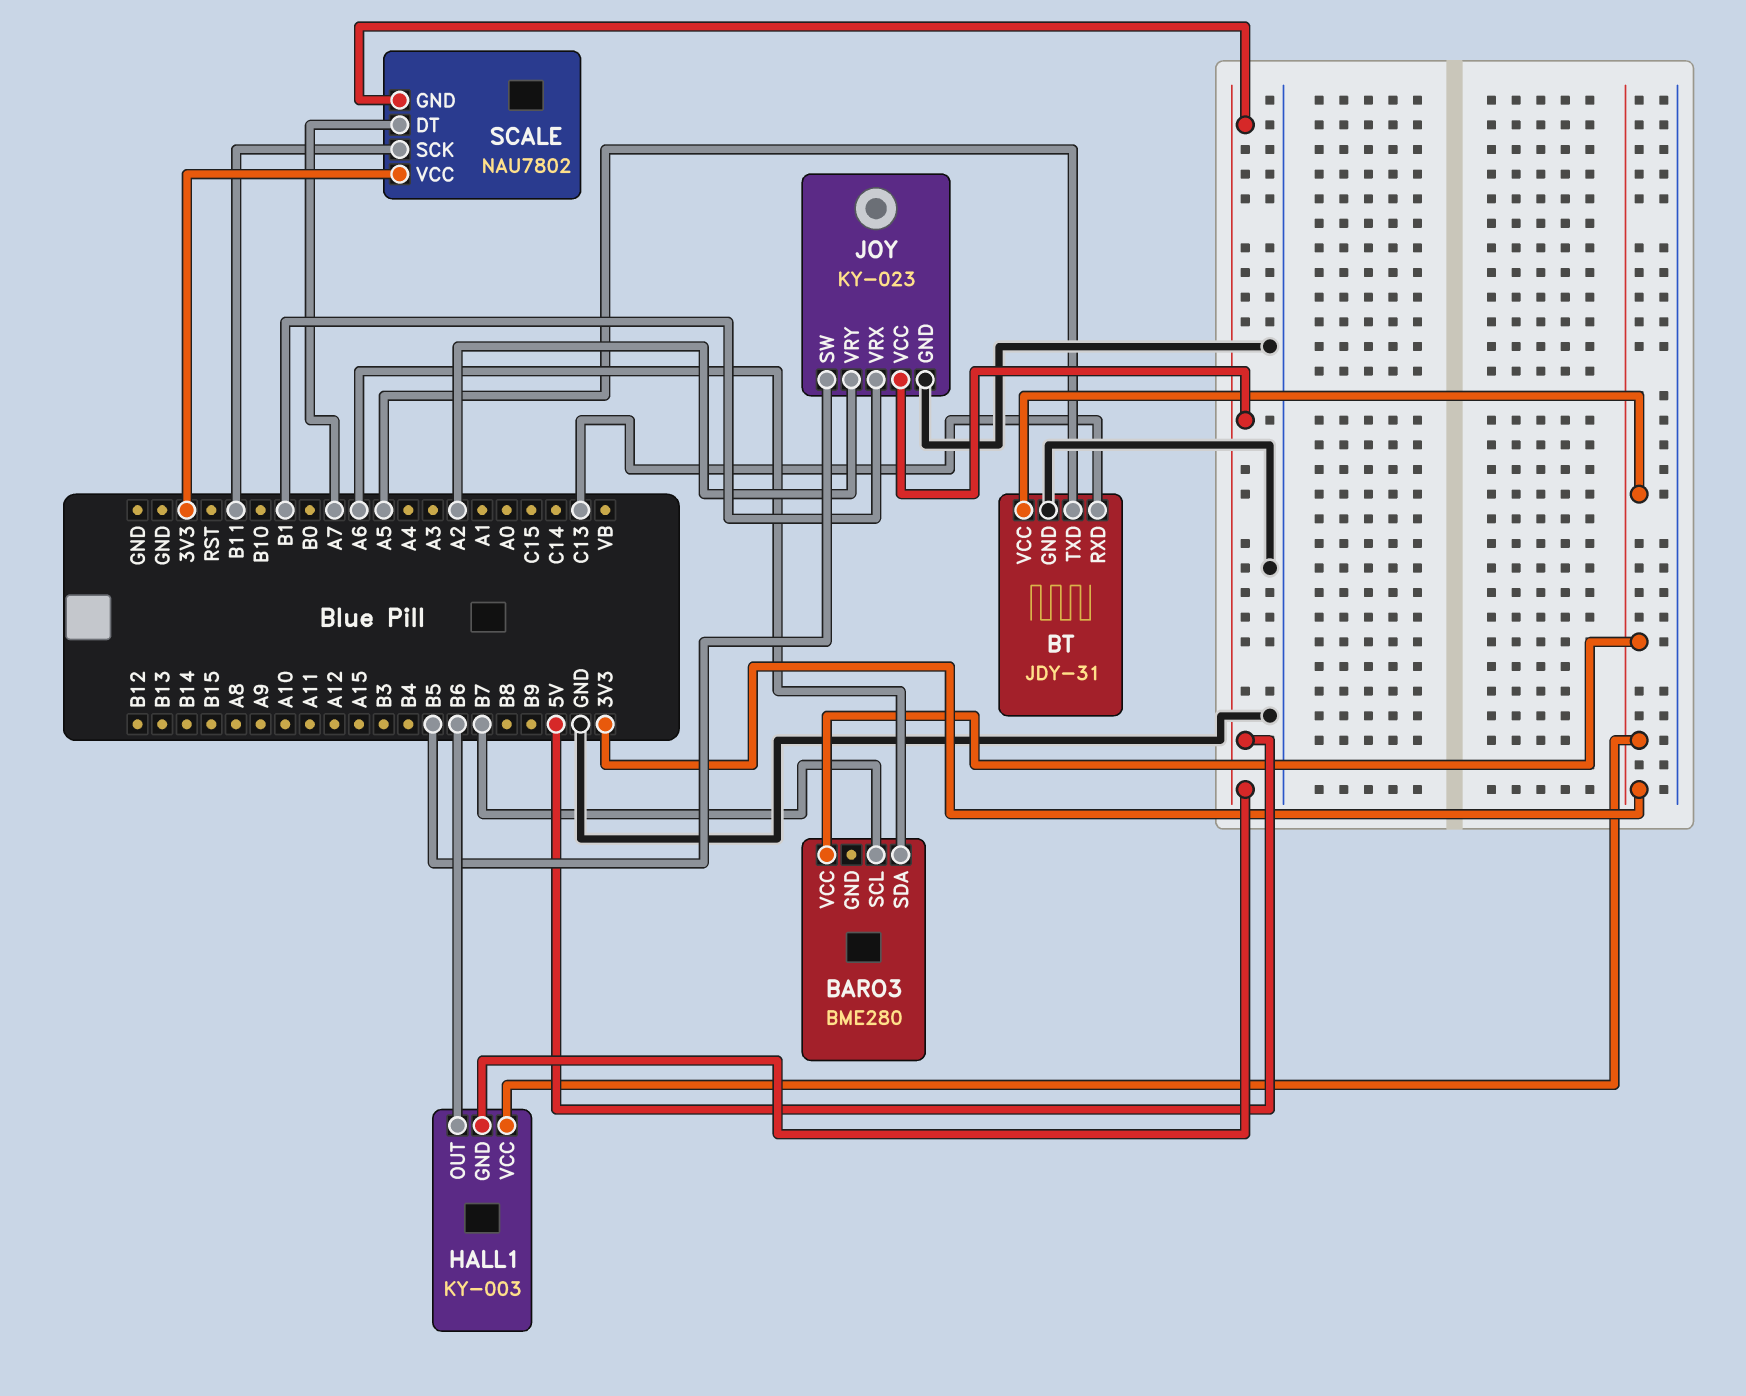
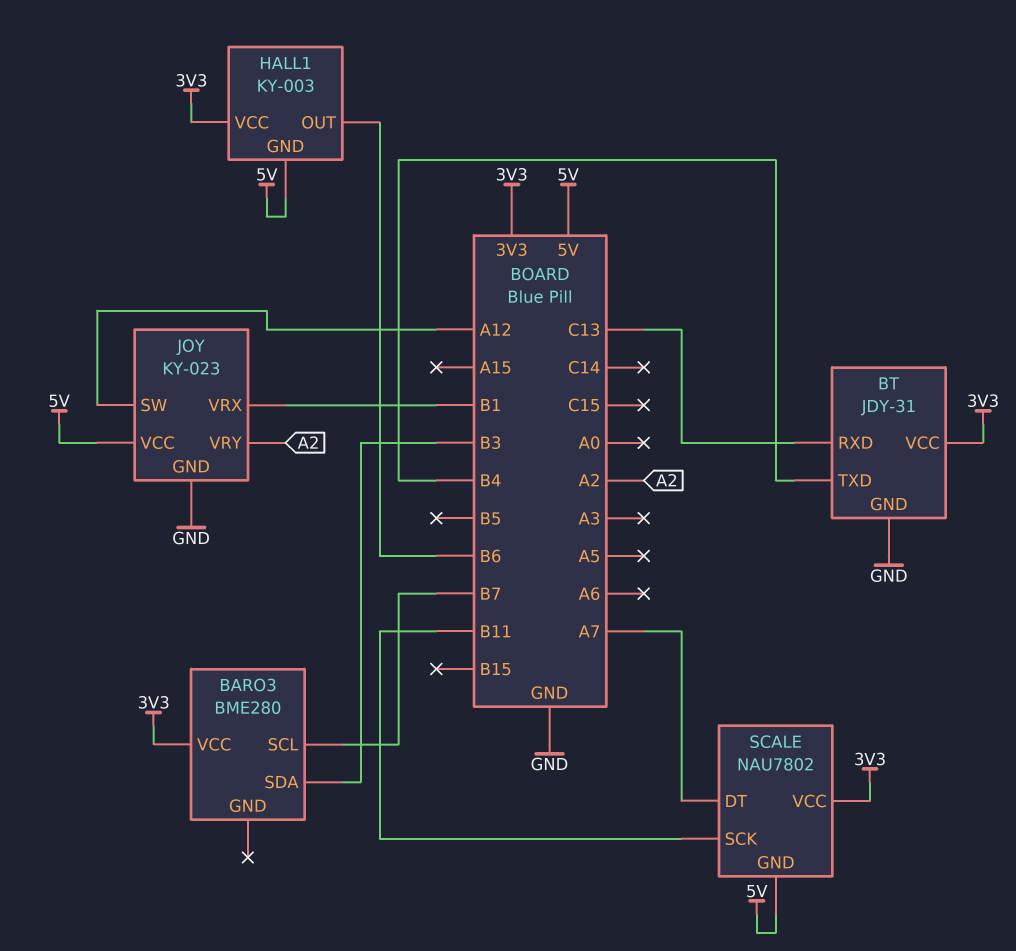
BARO3 pin SDA: A6 -> B3
BT pin TXD: A5 -> B4
JOY pin SW: B5 -> A12

